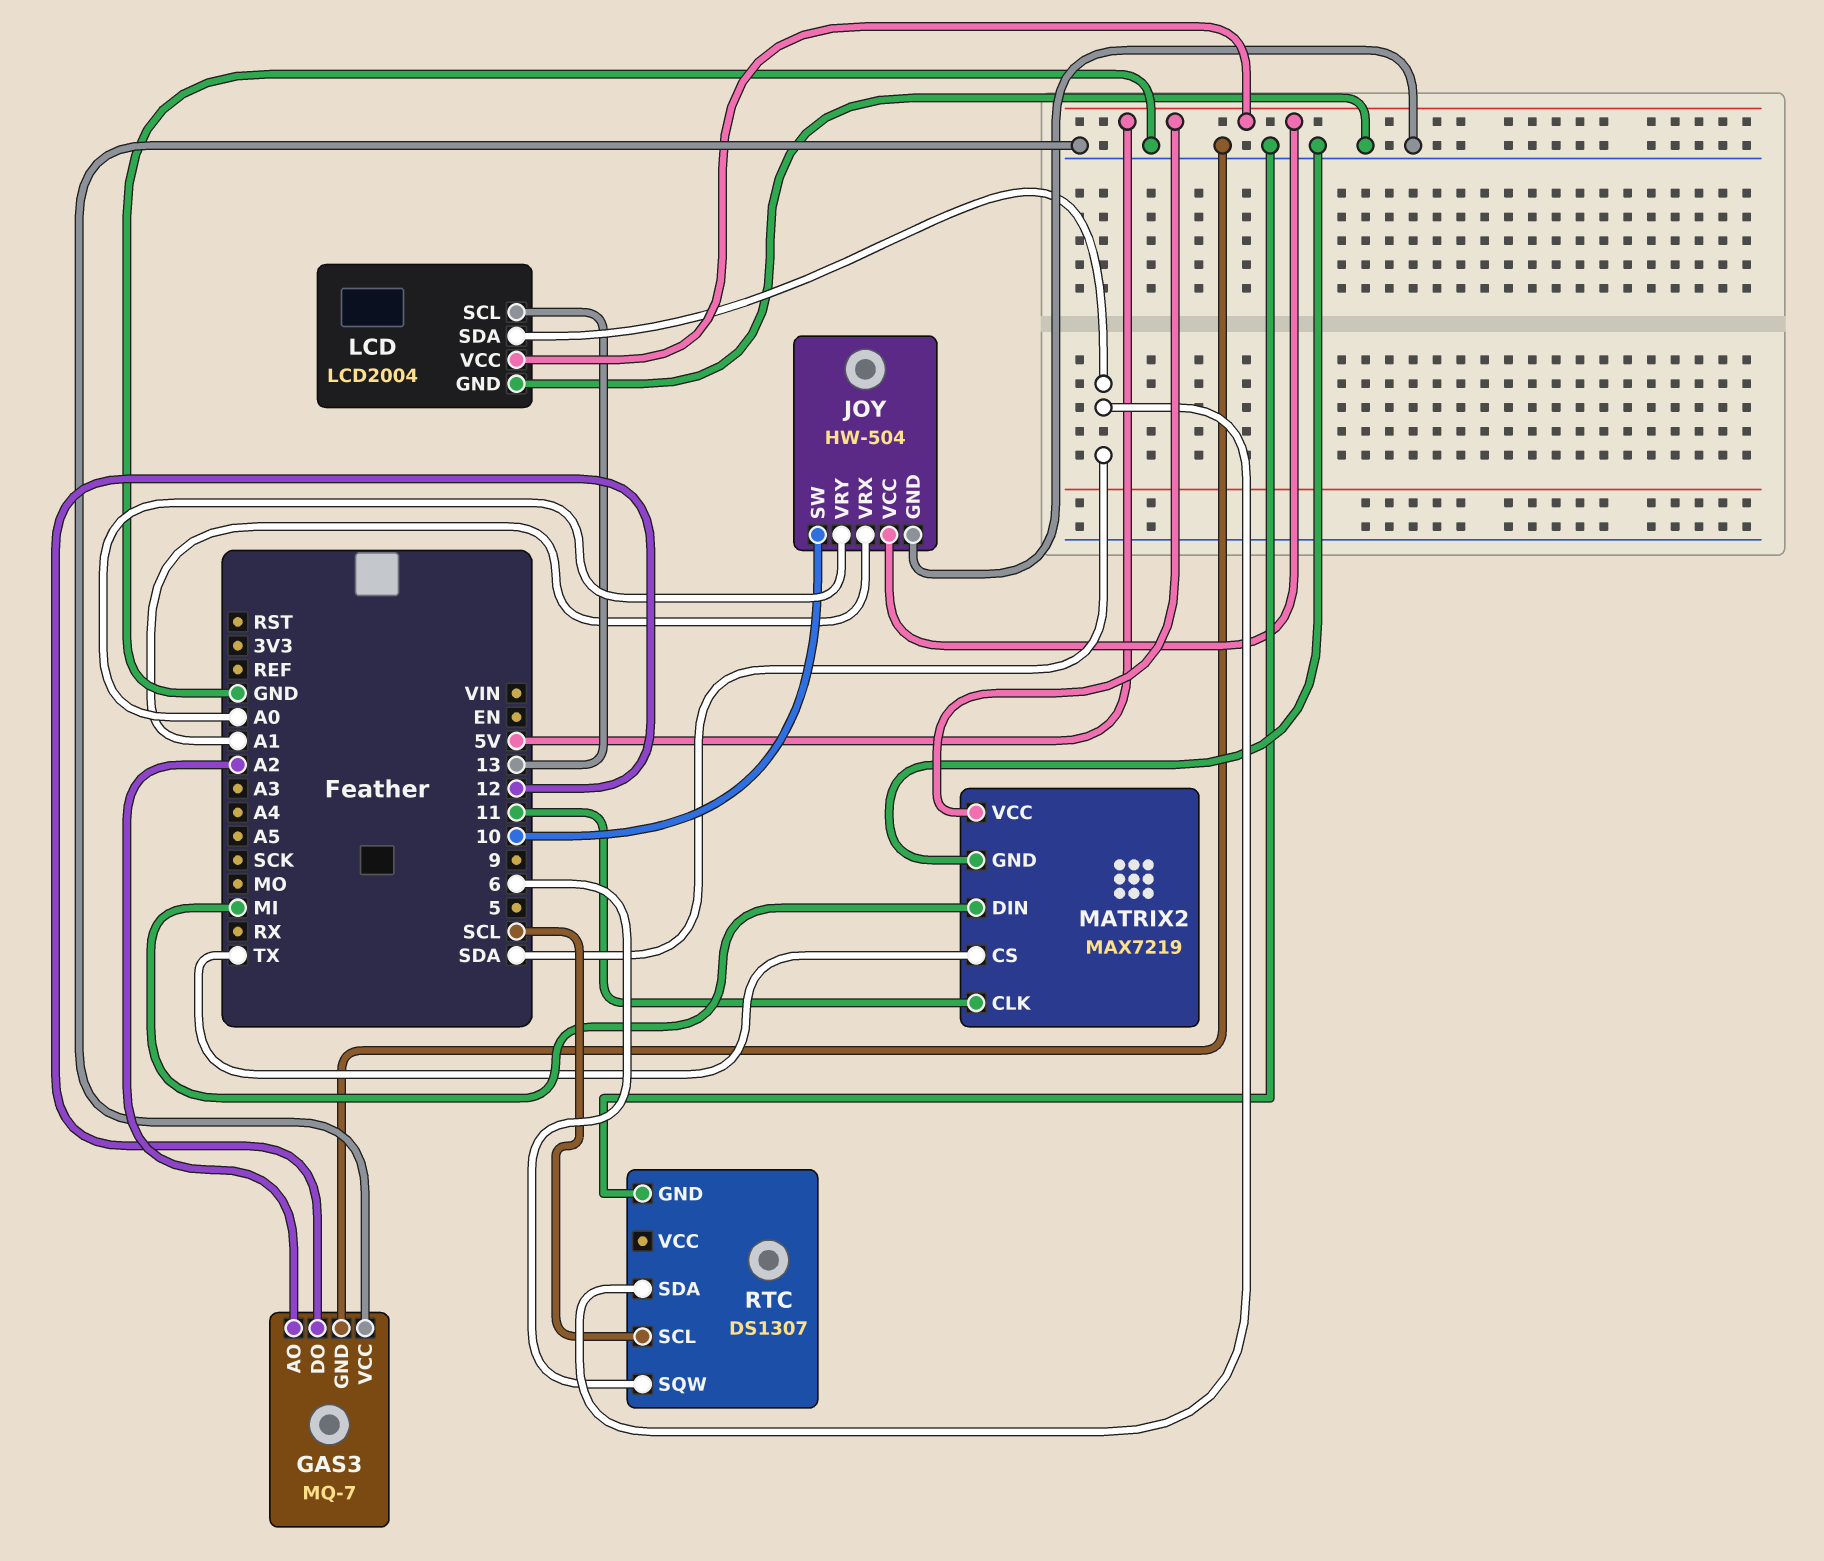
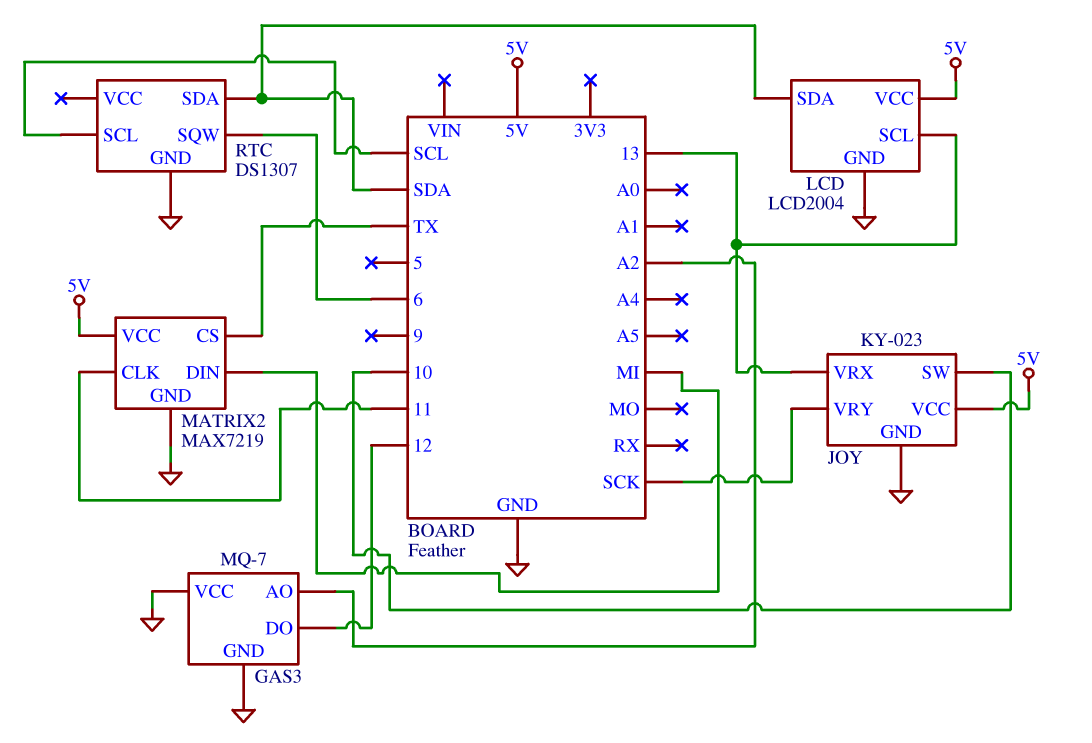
JOY: HW-504 -> KY-023
JOY pin VRX: A1 -> 13
JOY pin VRY: A0 -> SCK

